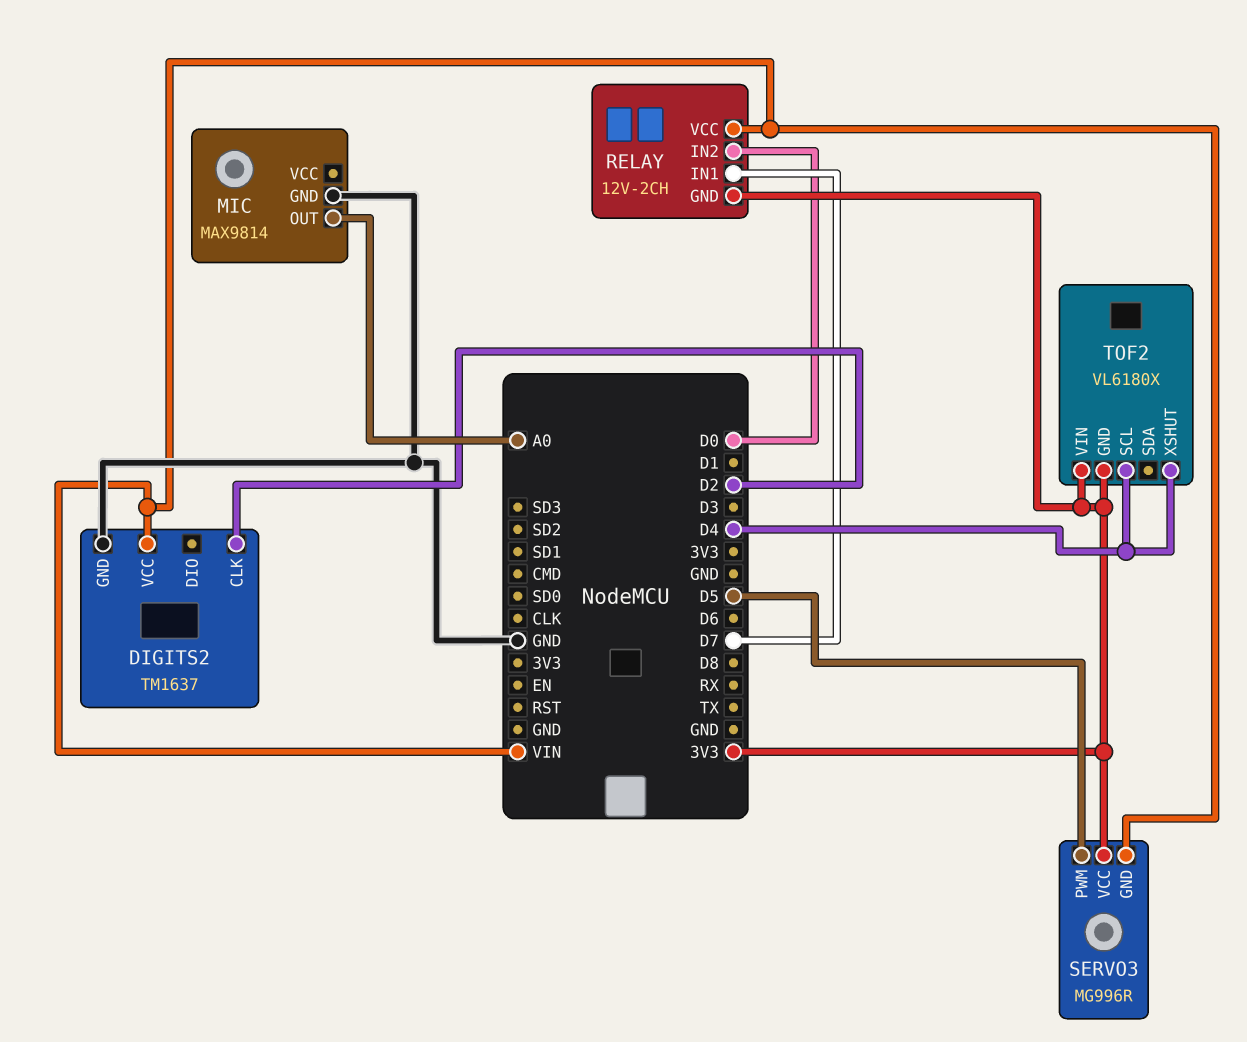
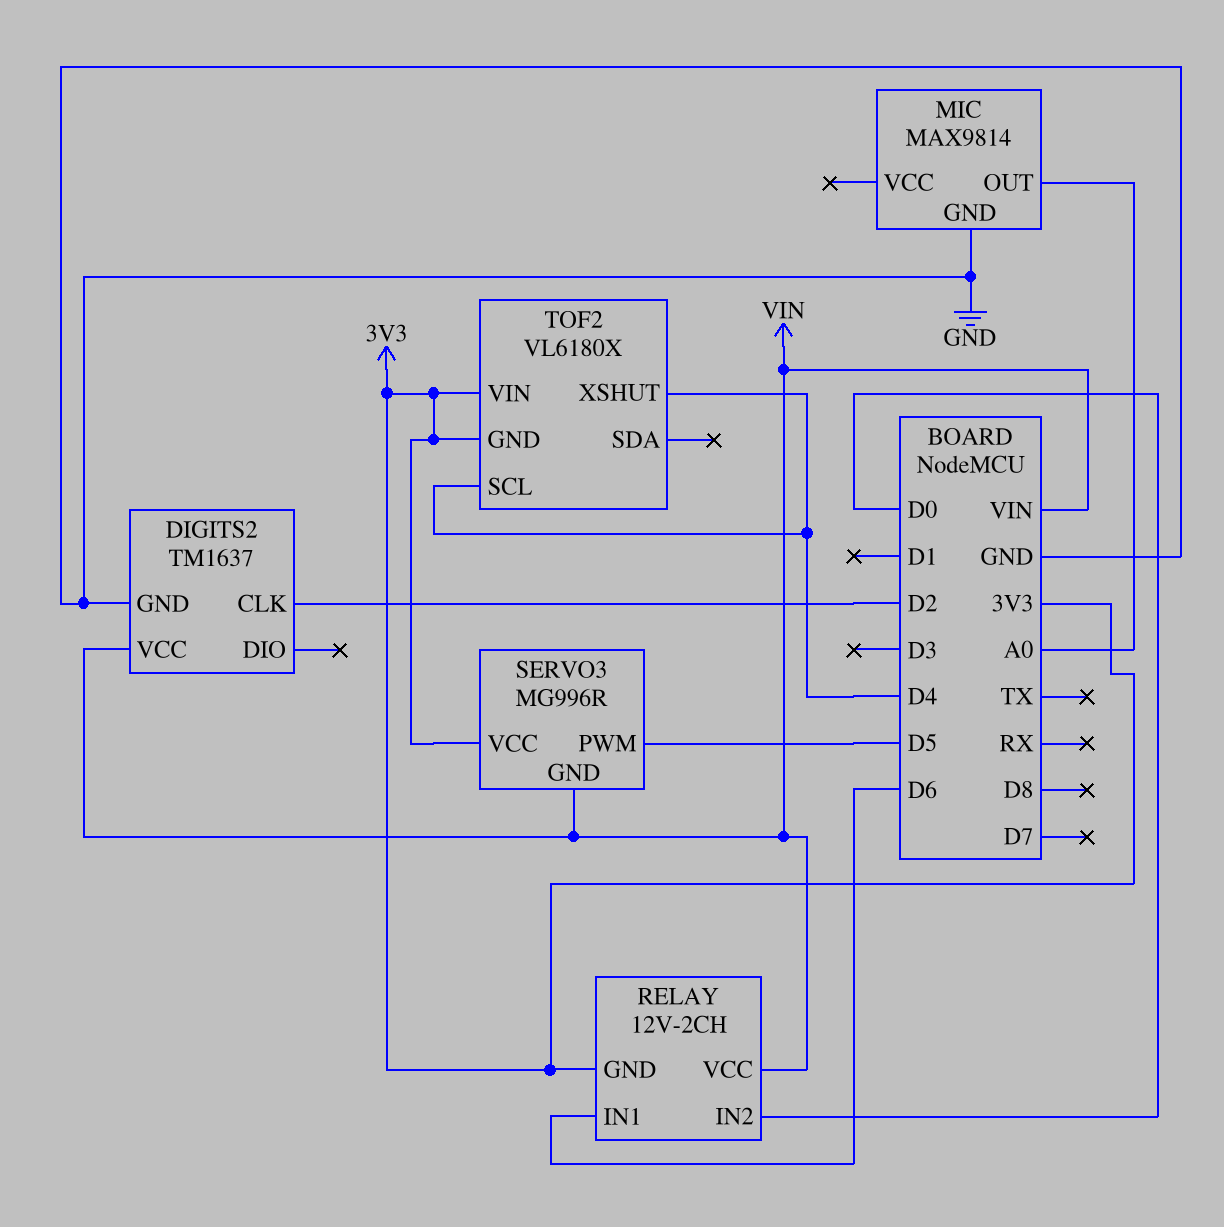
RELAY pin IN1: D7 -> D6

